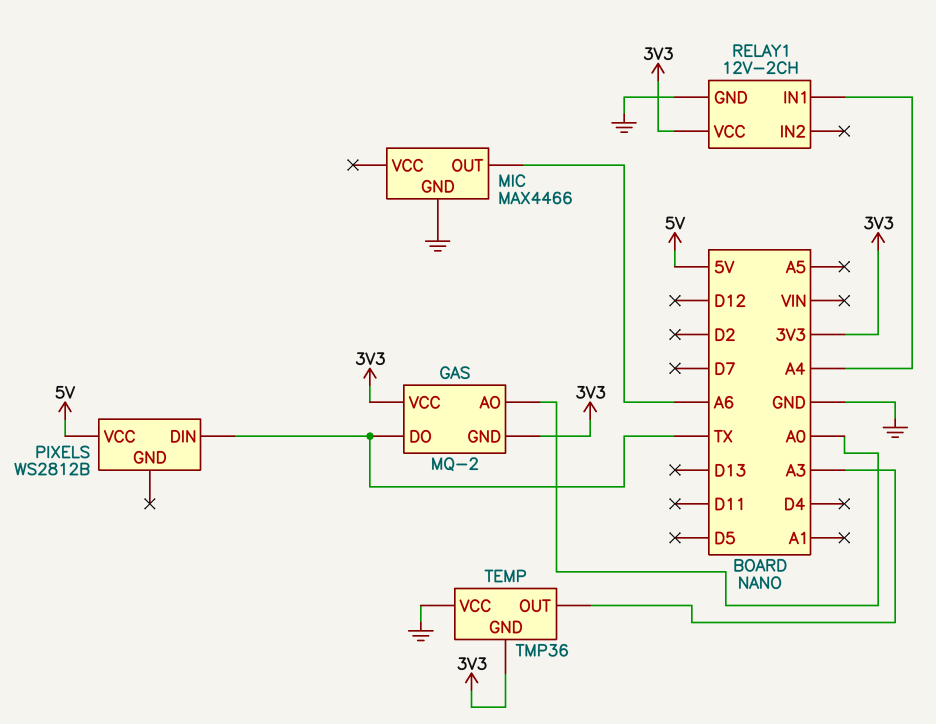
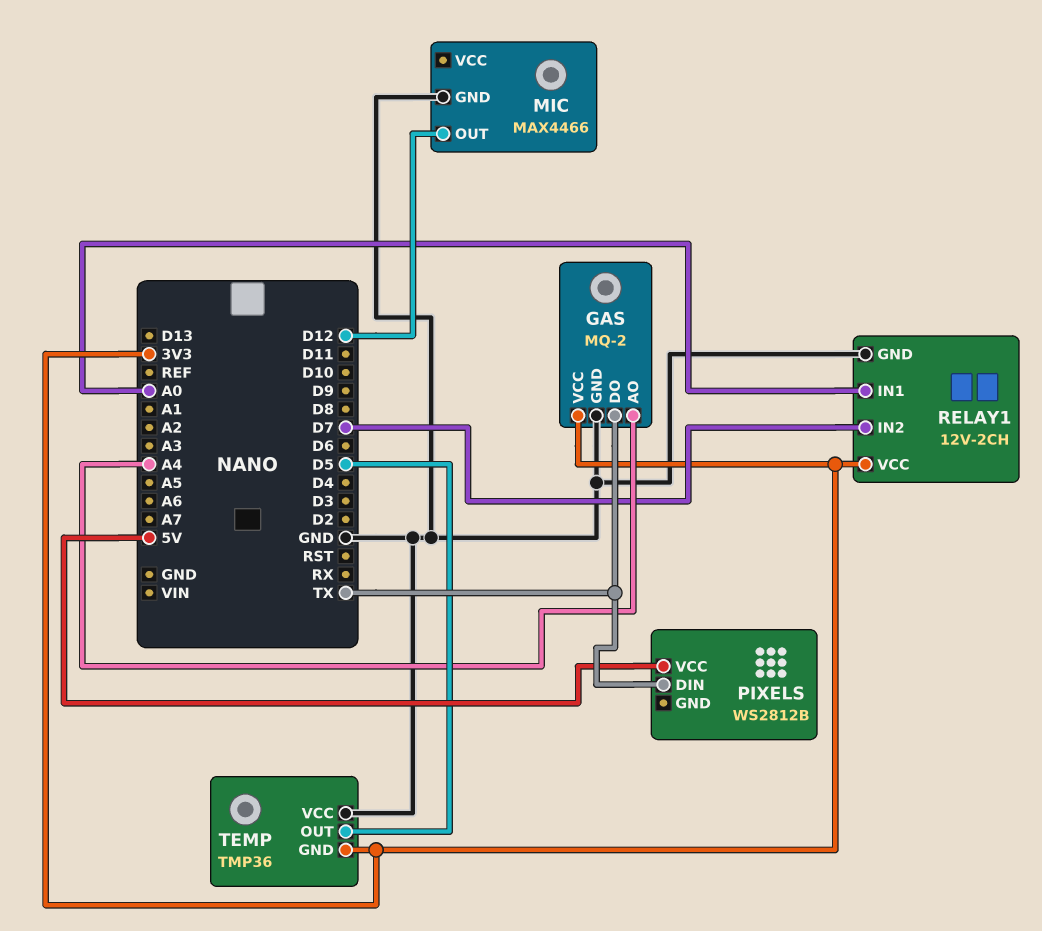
GAS pin AO: A0 -> A4
GAS pin GND: 3V3 -> GND
MIC pin OUT: A6 -> D12
RELAY1 pin IN1: A4 -> A0
RELAY1 pin IN2: none -> D7
TEMP pin OUT: A3 -> D5

